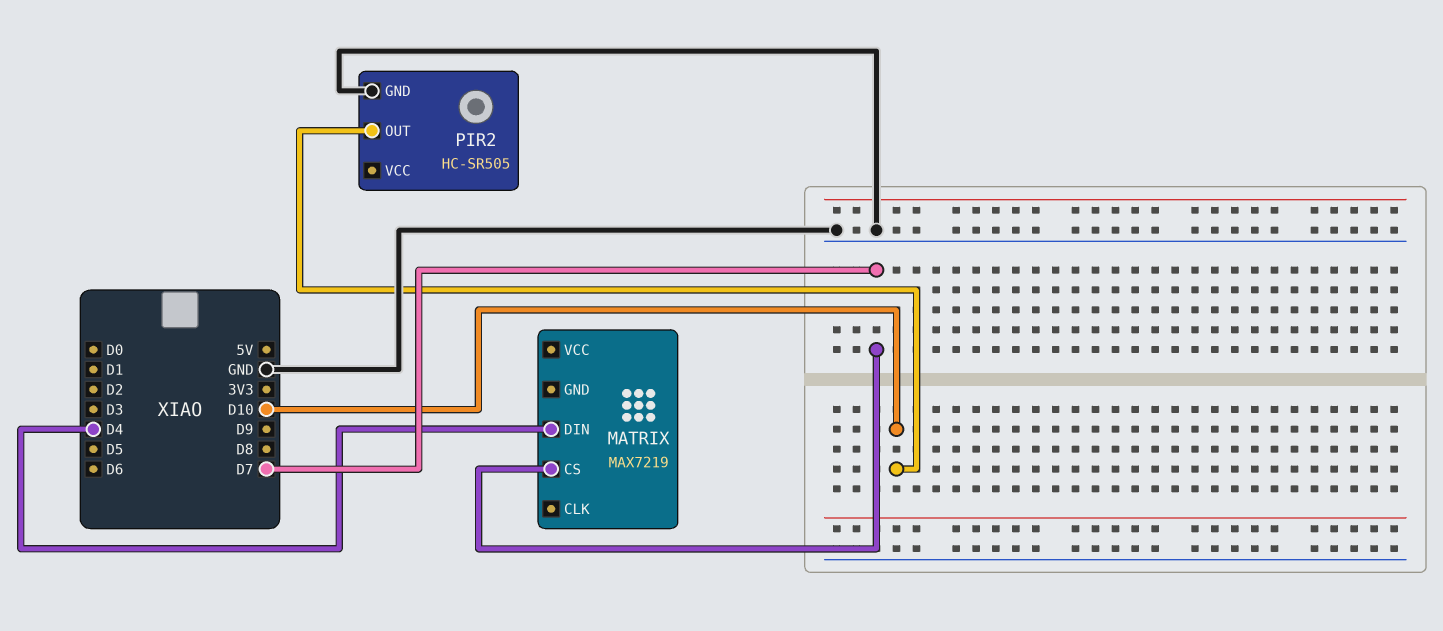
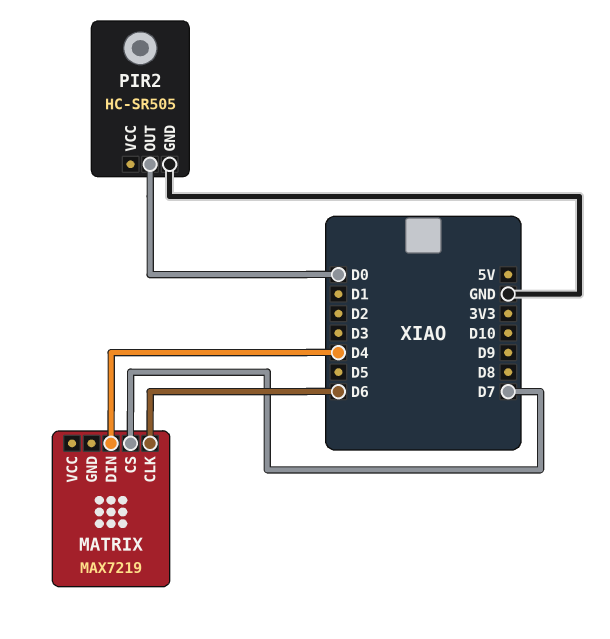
MATRIX pin CLK: none -> D6
PIR2 pin OUT: D10 -> D0

